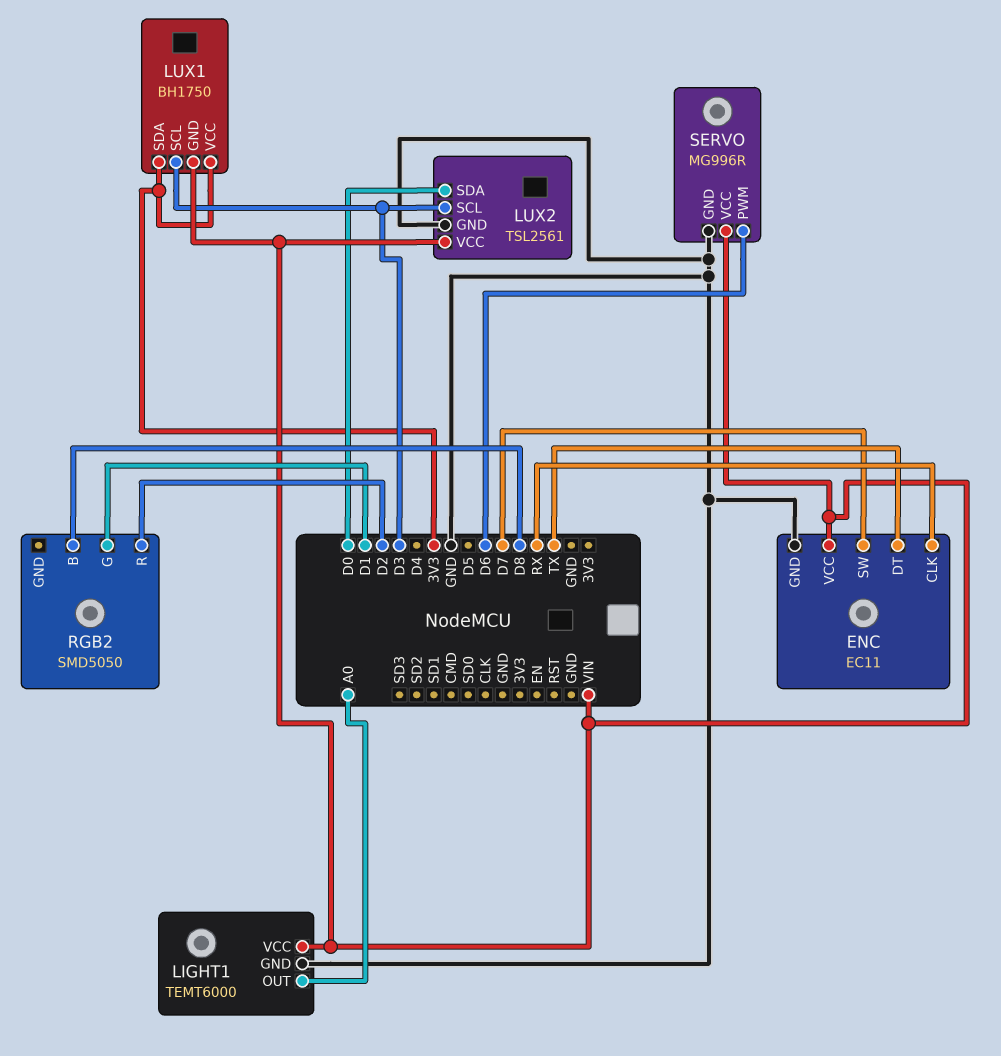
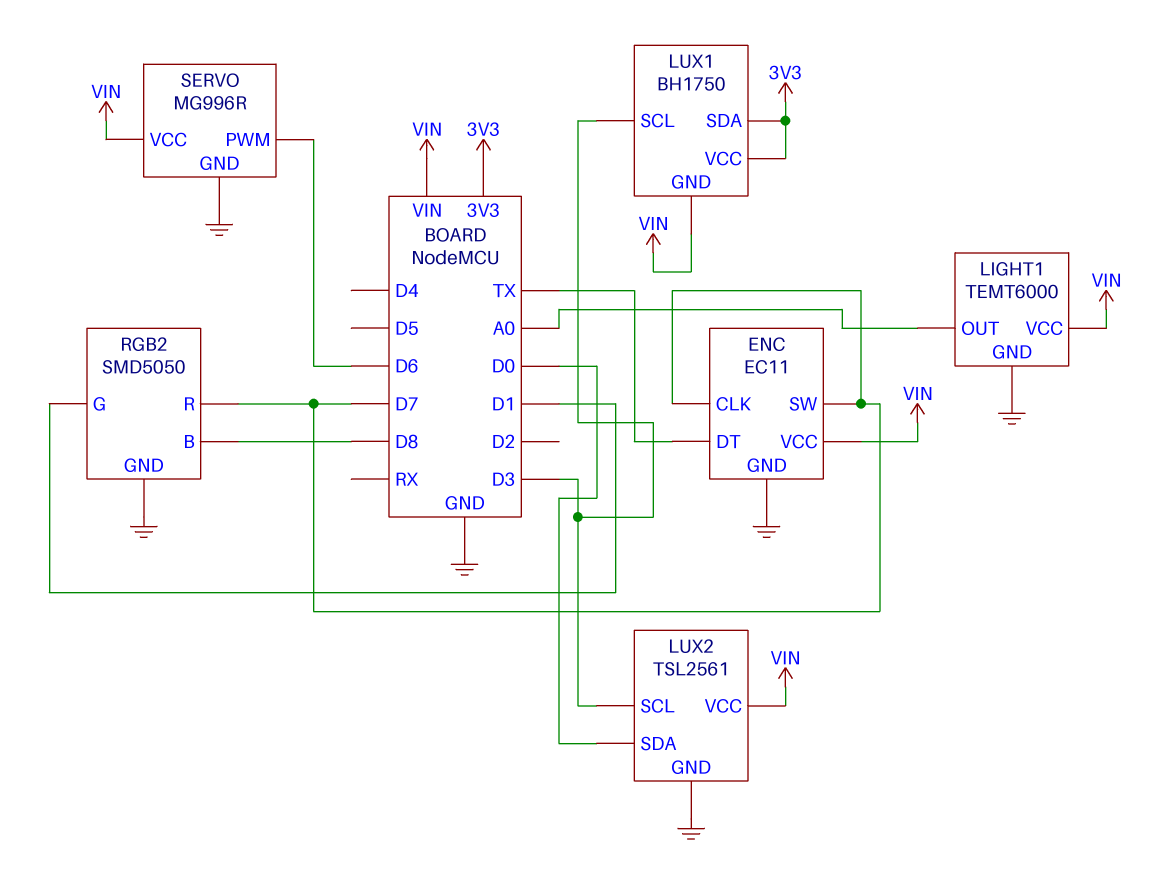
ENC pin CLK: RX -> D7
RGB2 pin GND: none -> GND
RGB2 pin R: D2 -> D7

